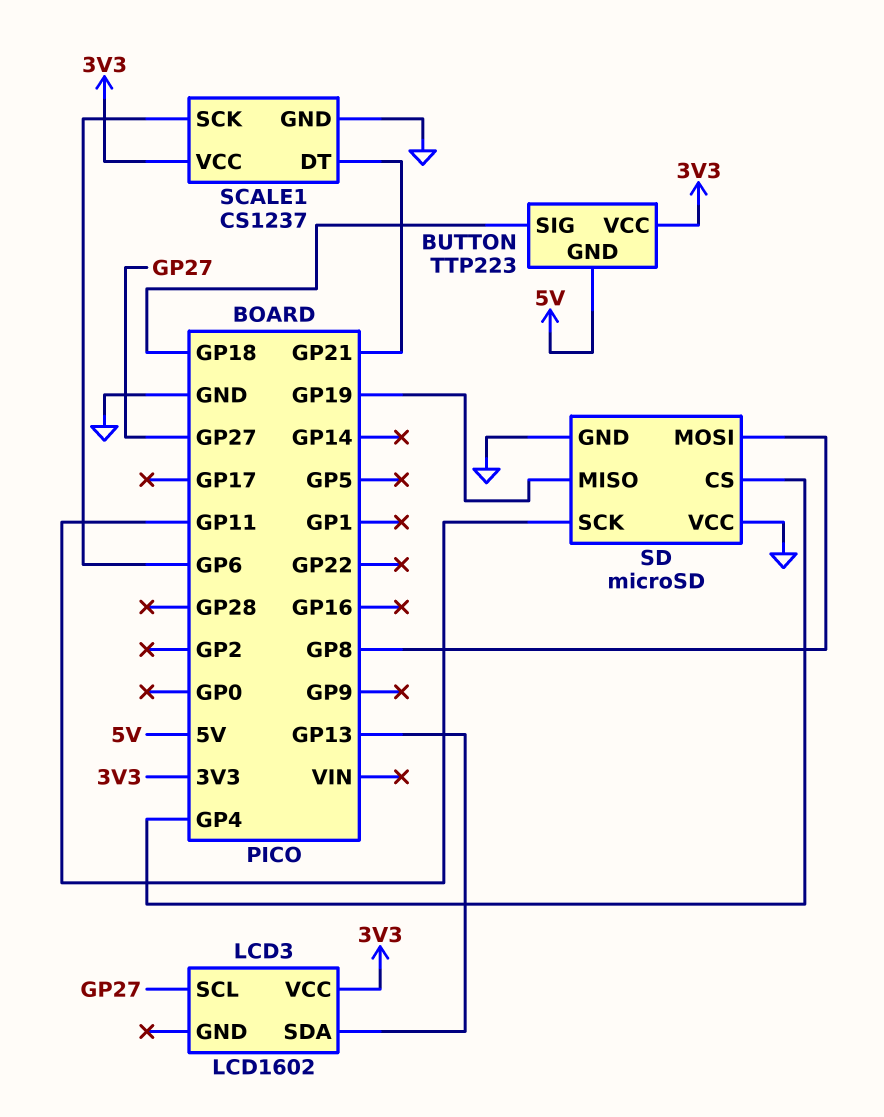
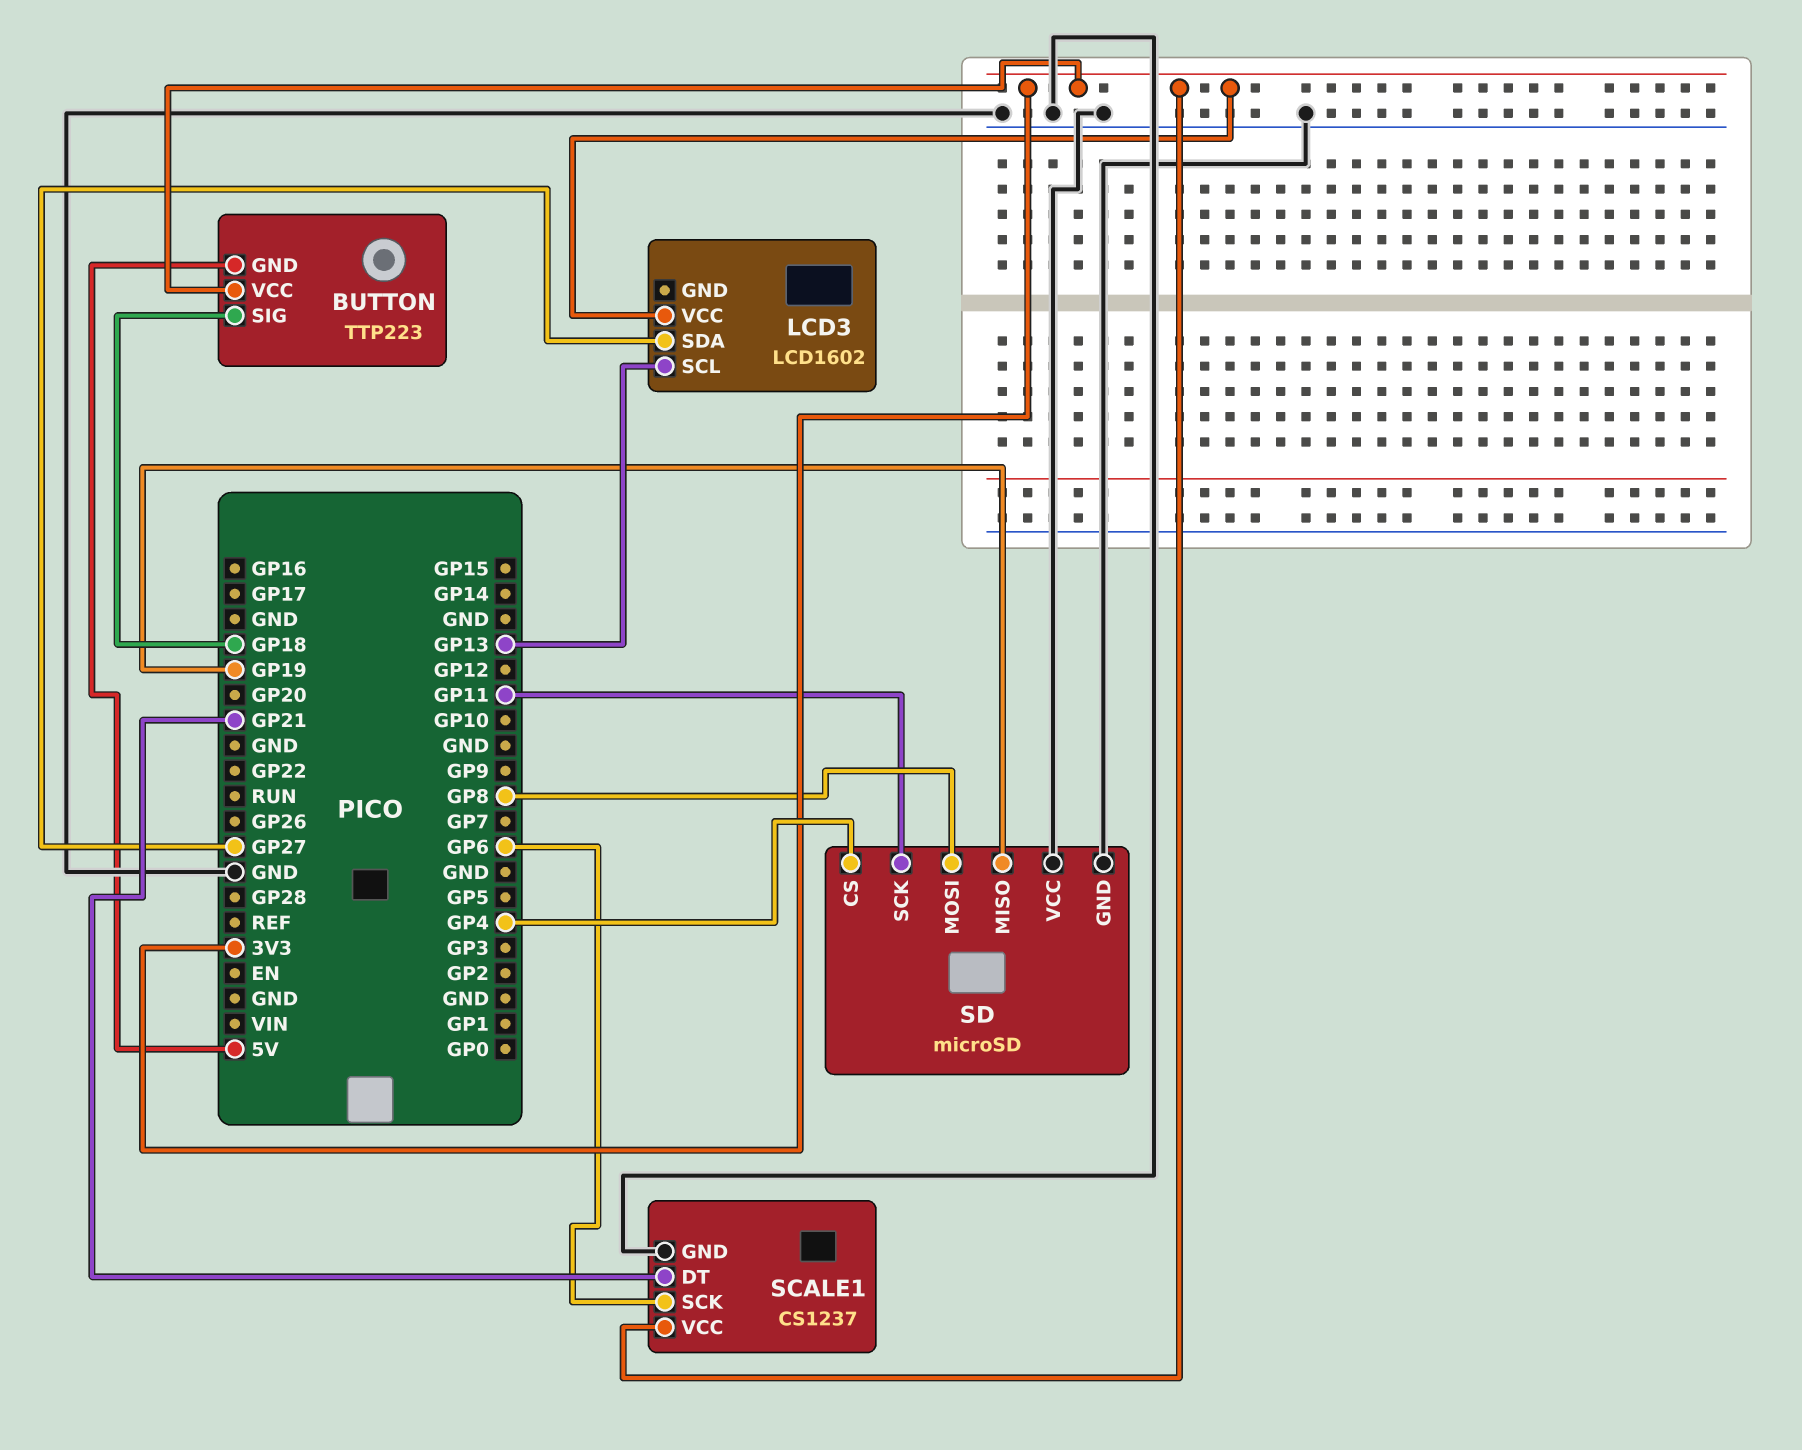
LCD3 pin SCL: GP27 -> GP13
LCD3 pin SDA: GP13 -> GP27

